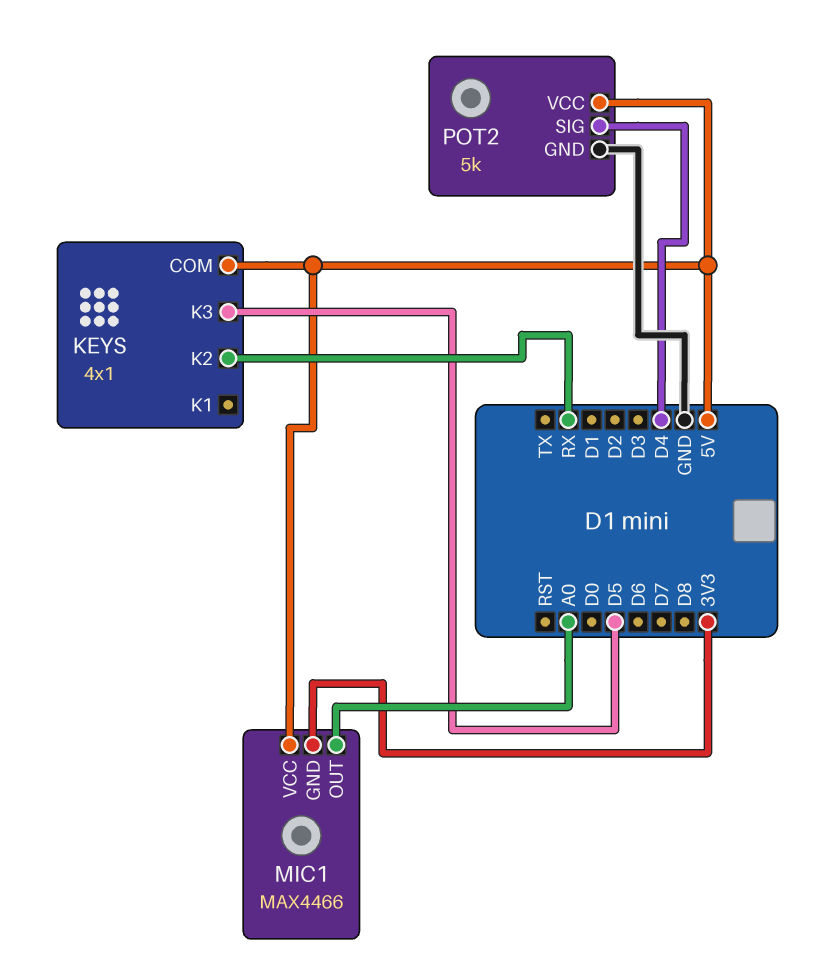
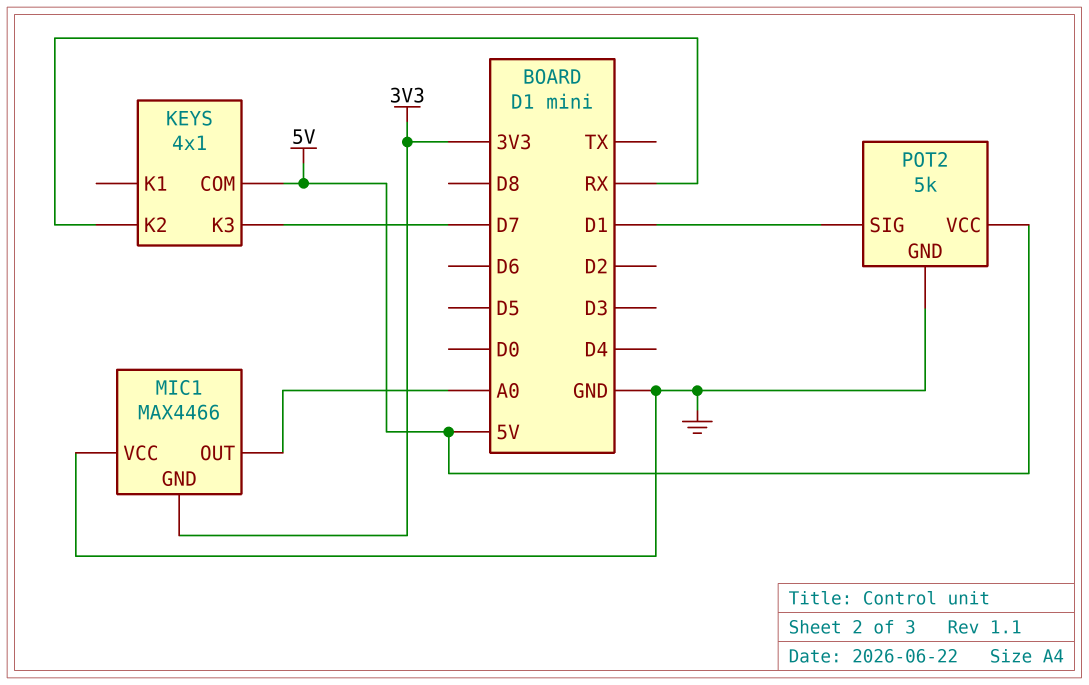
KEYS pin K3: D5 -> D7
MIC1 pin VCC: 5V -> GND
POT2 pin SIG: D4 -> D1

